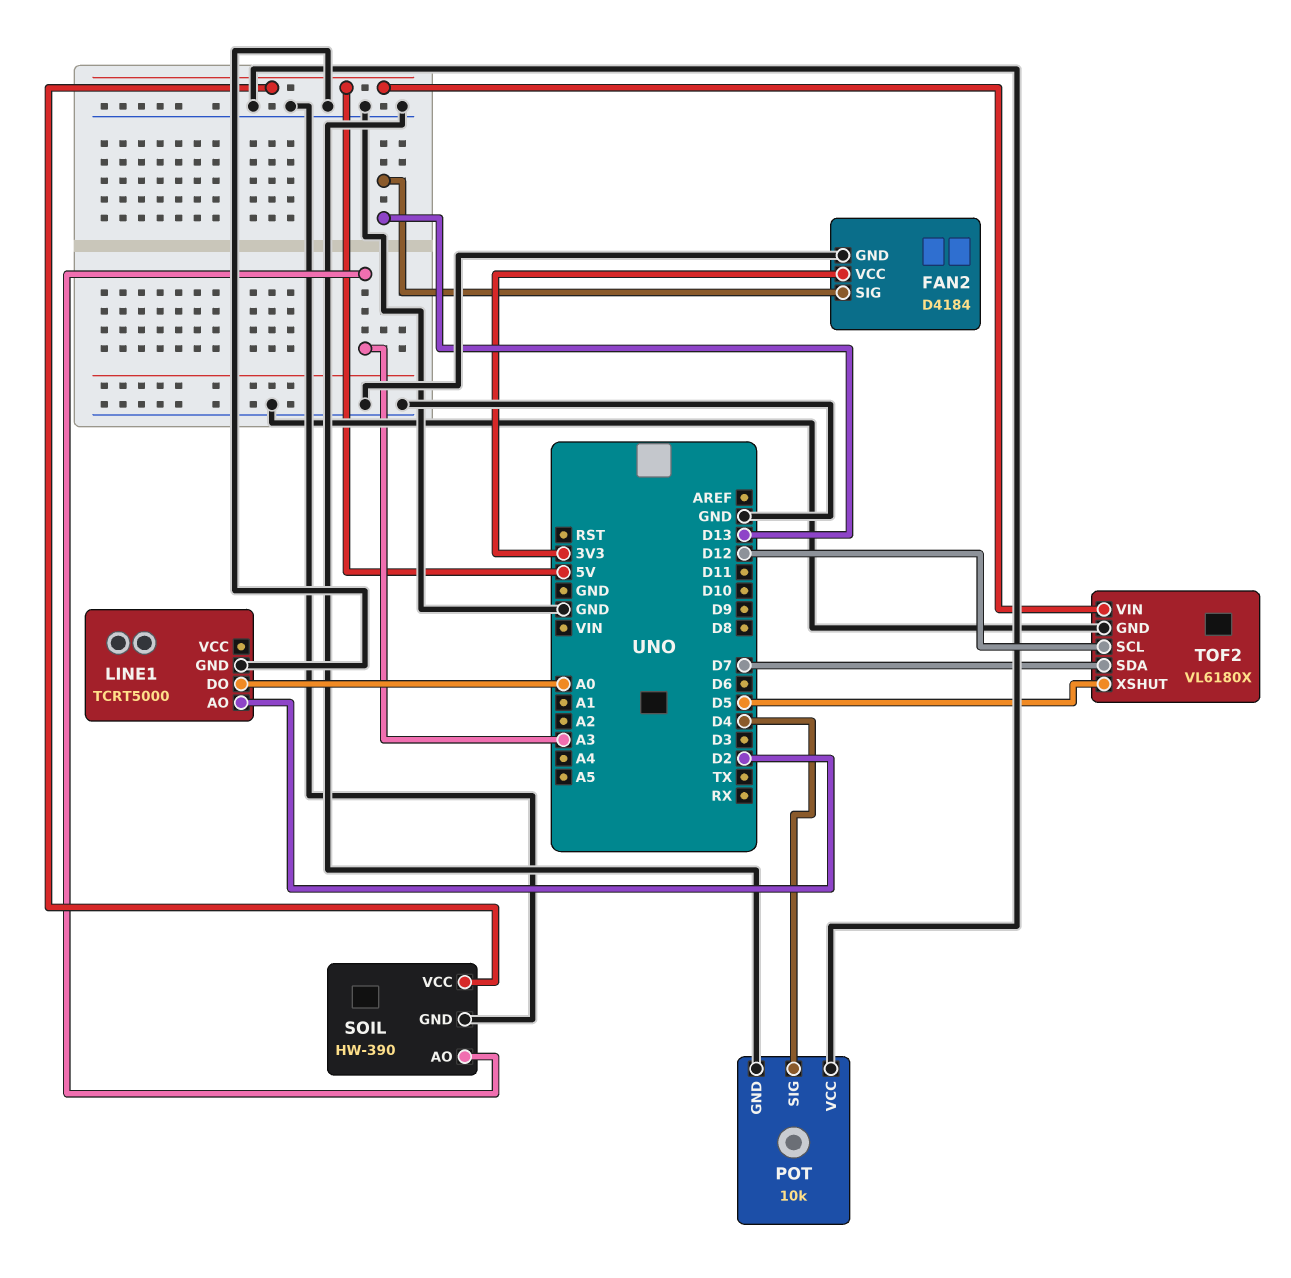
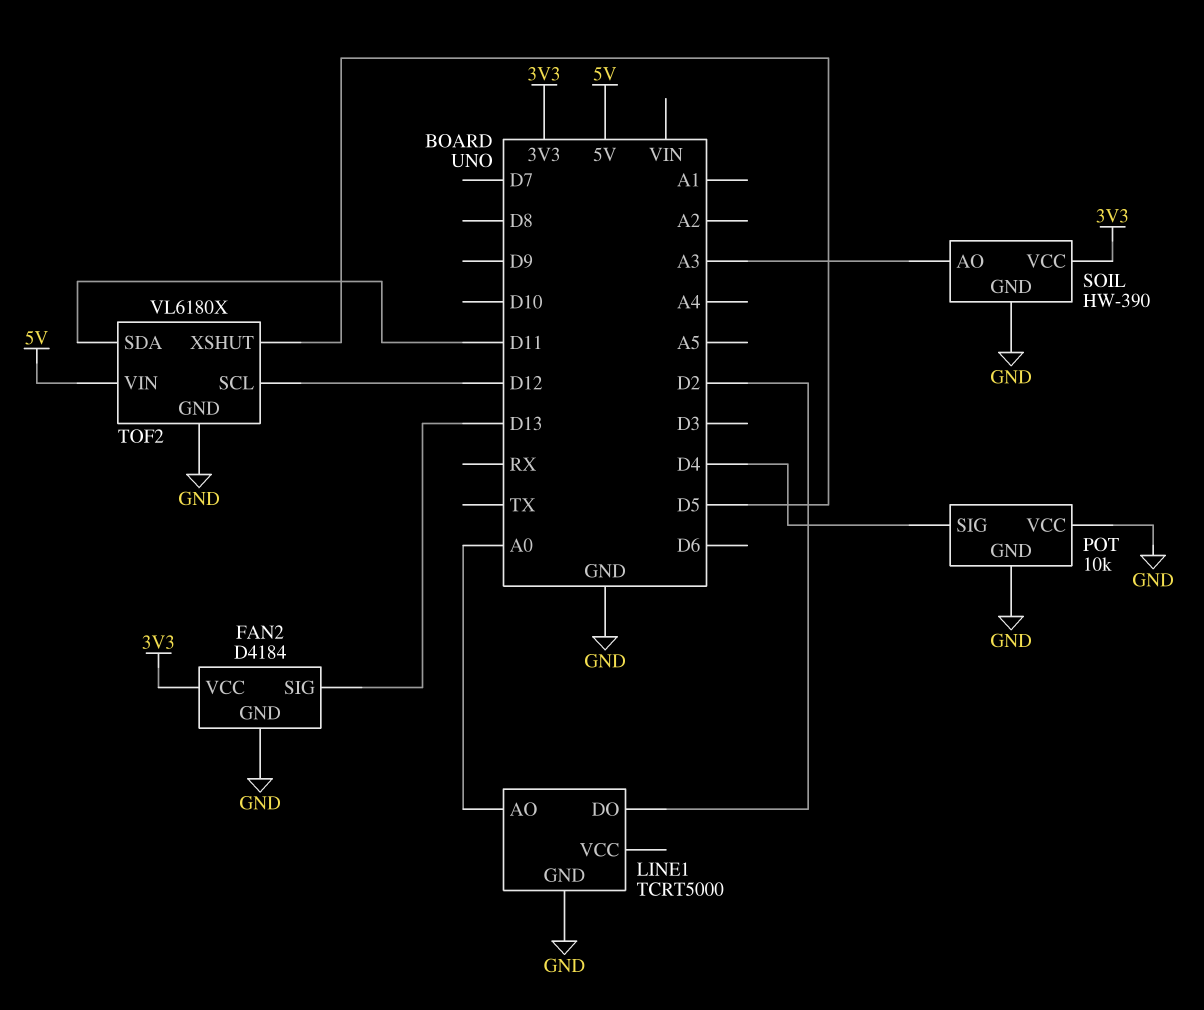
LINE1 pin AO: D2 -> A0
LINE1 pin DO: A0 -> D2
SOIL pin VCC: 5V -> 3V3
TOF2 pin SDA: D7 -> D11

